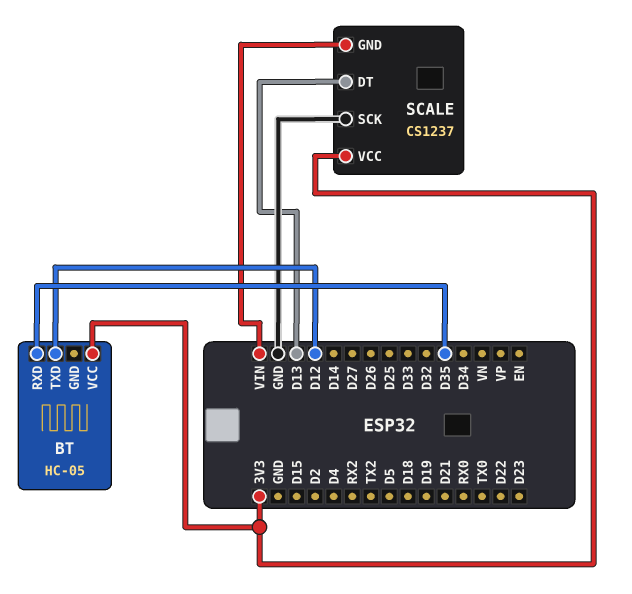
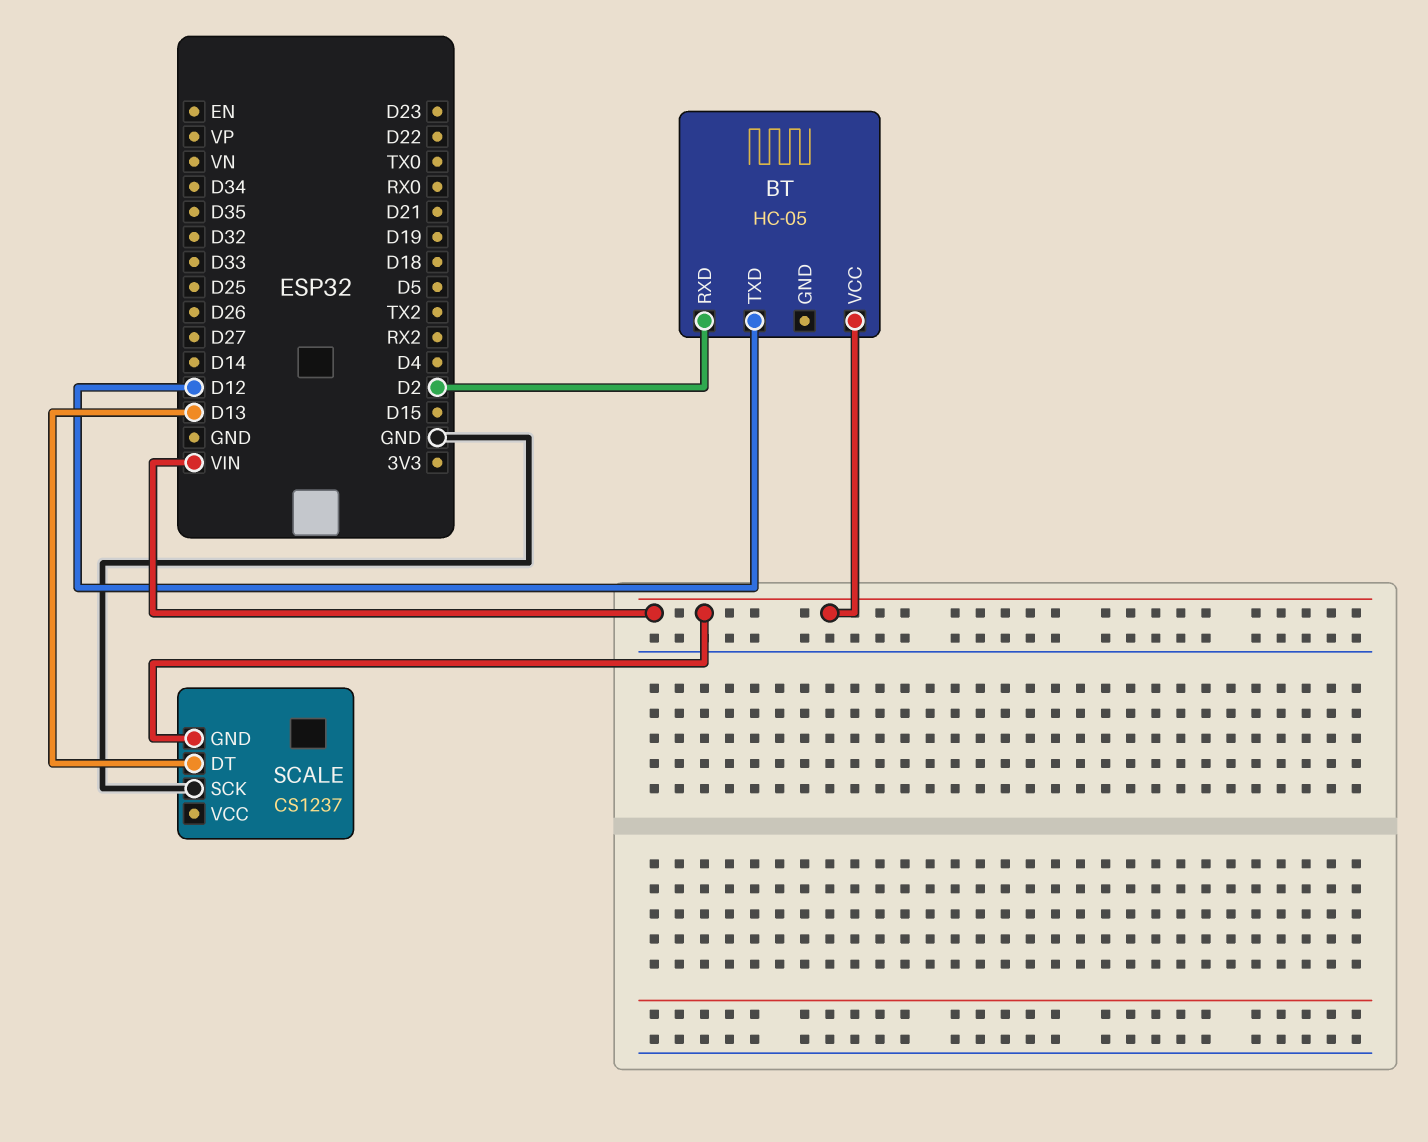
BT pin RXD: D35 -> D2
BT pin VCC: 3V3 -> VIN
SCALE pin VCC: 3V3 -> none

